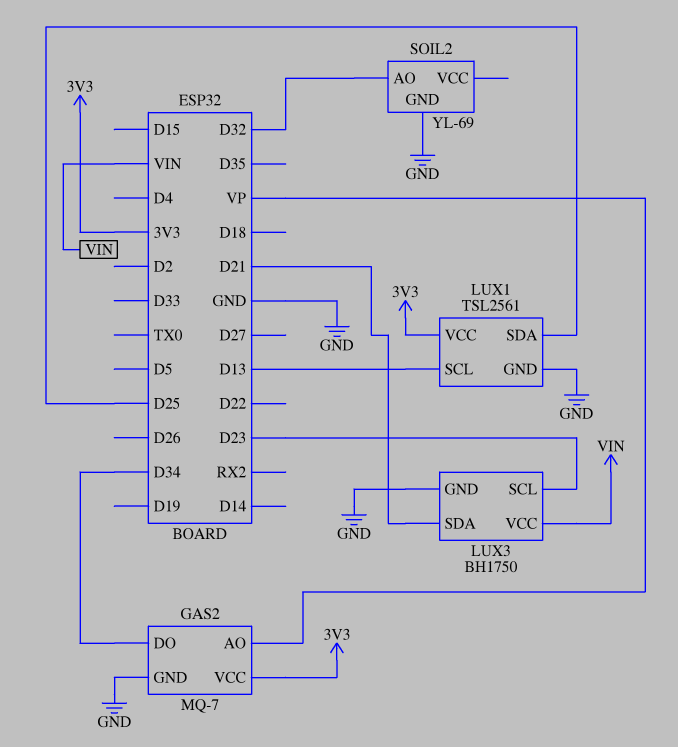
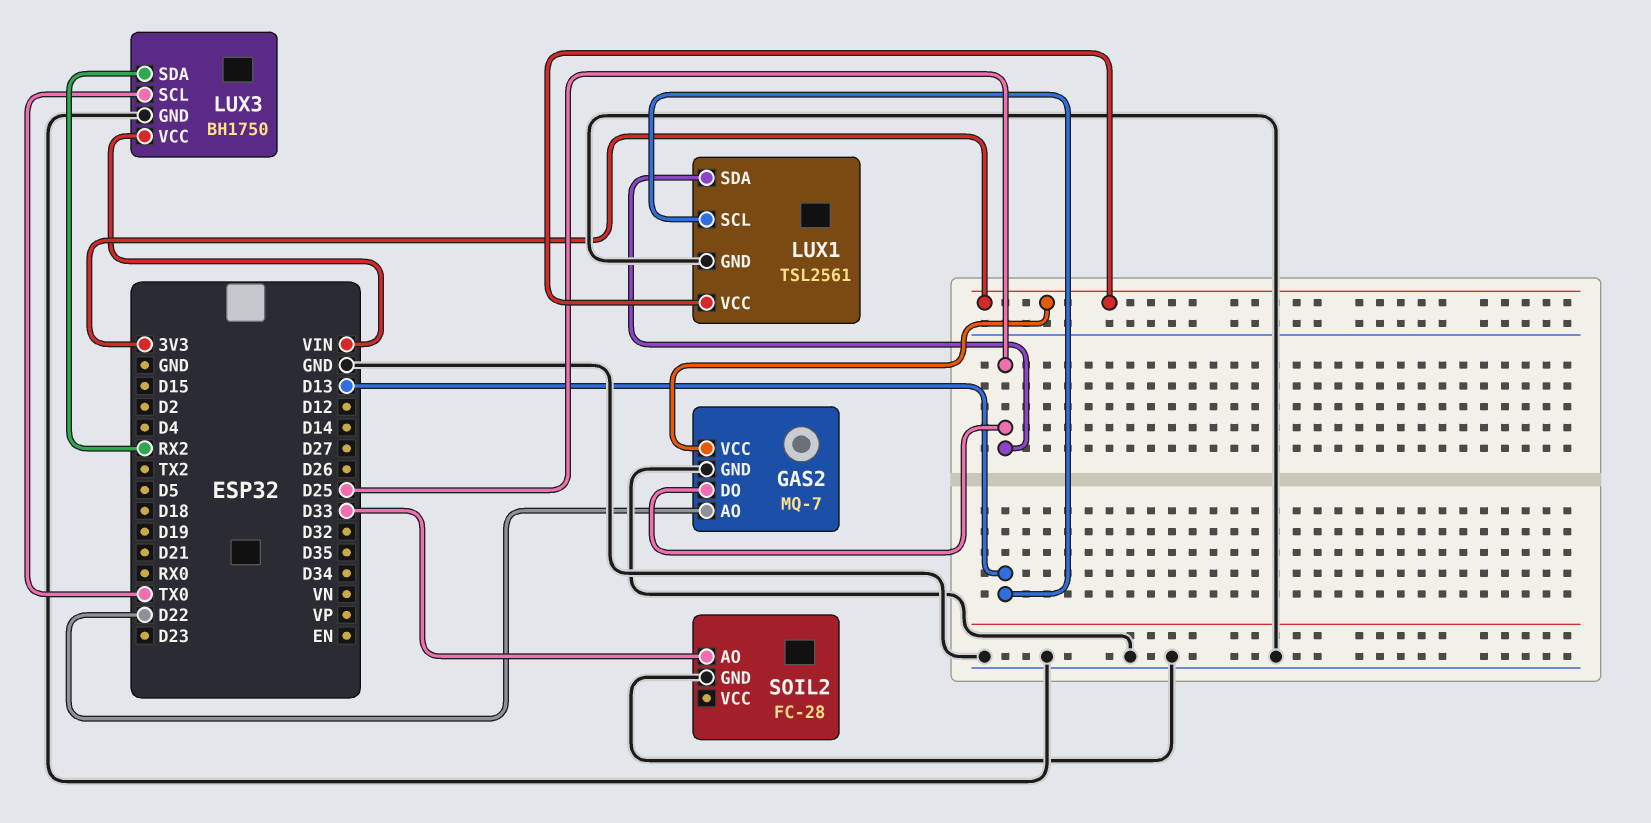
GAS2 pin AO: VP -> D22
GAS2 pin DO: D34 -> D25
LUX3 pin SCL: D23 -> TX0
LUX3 pin SDA: D21 -> RX2
SOIL2: YL-69 -> FC-28
SOIL2 pin AO: D32 -> D33

